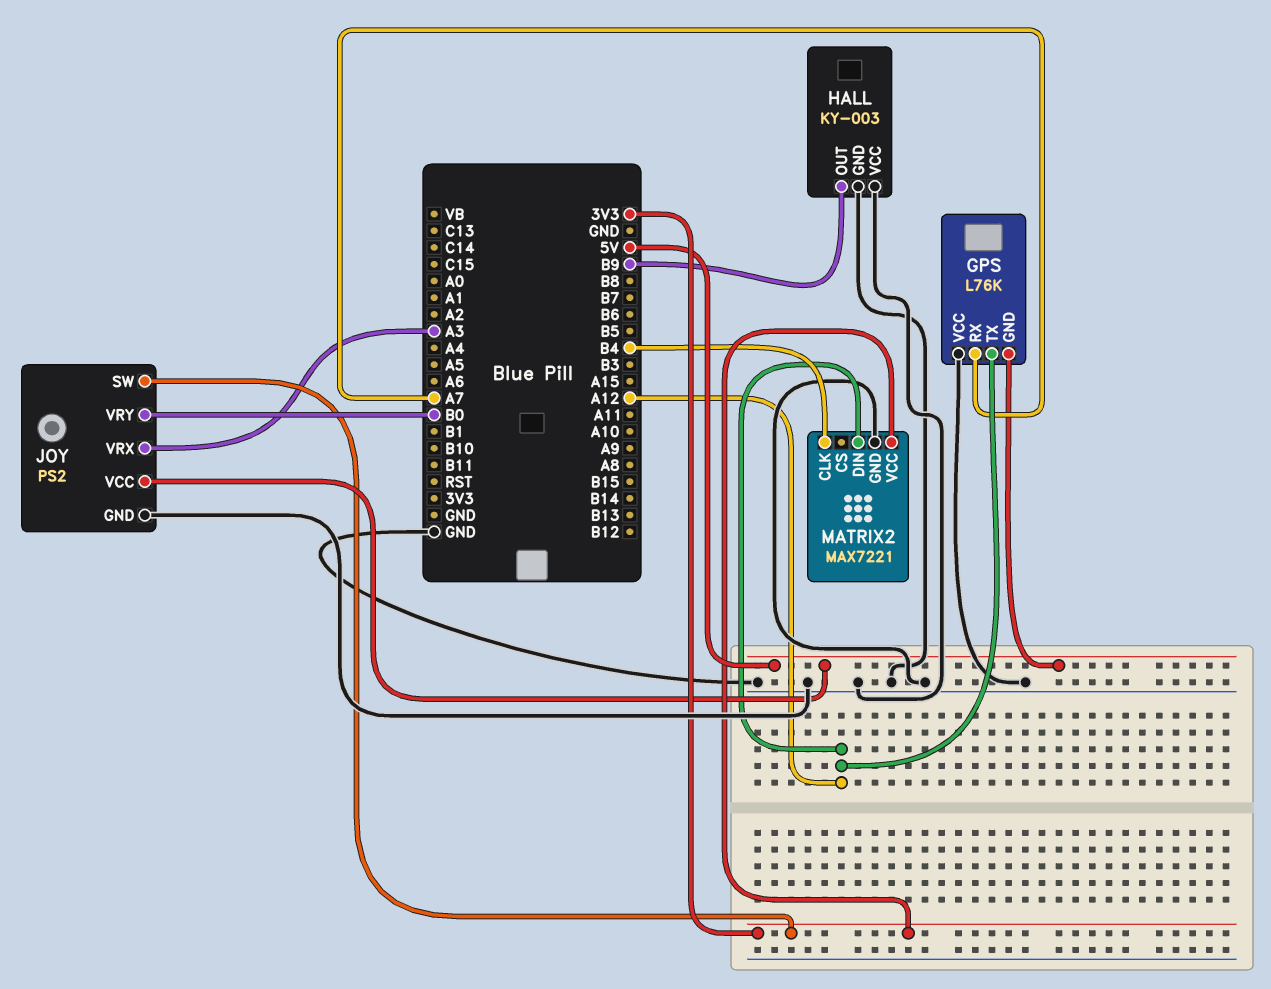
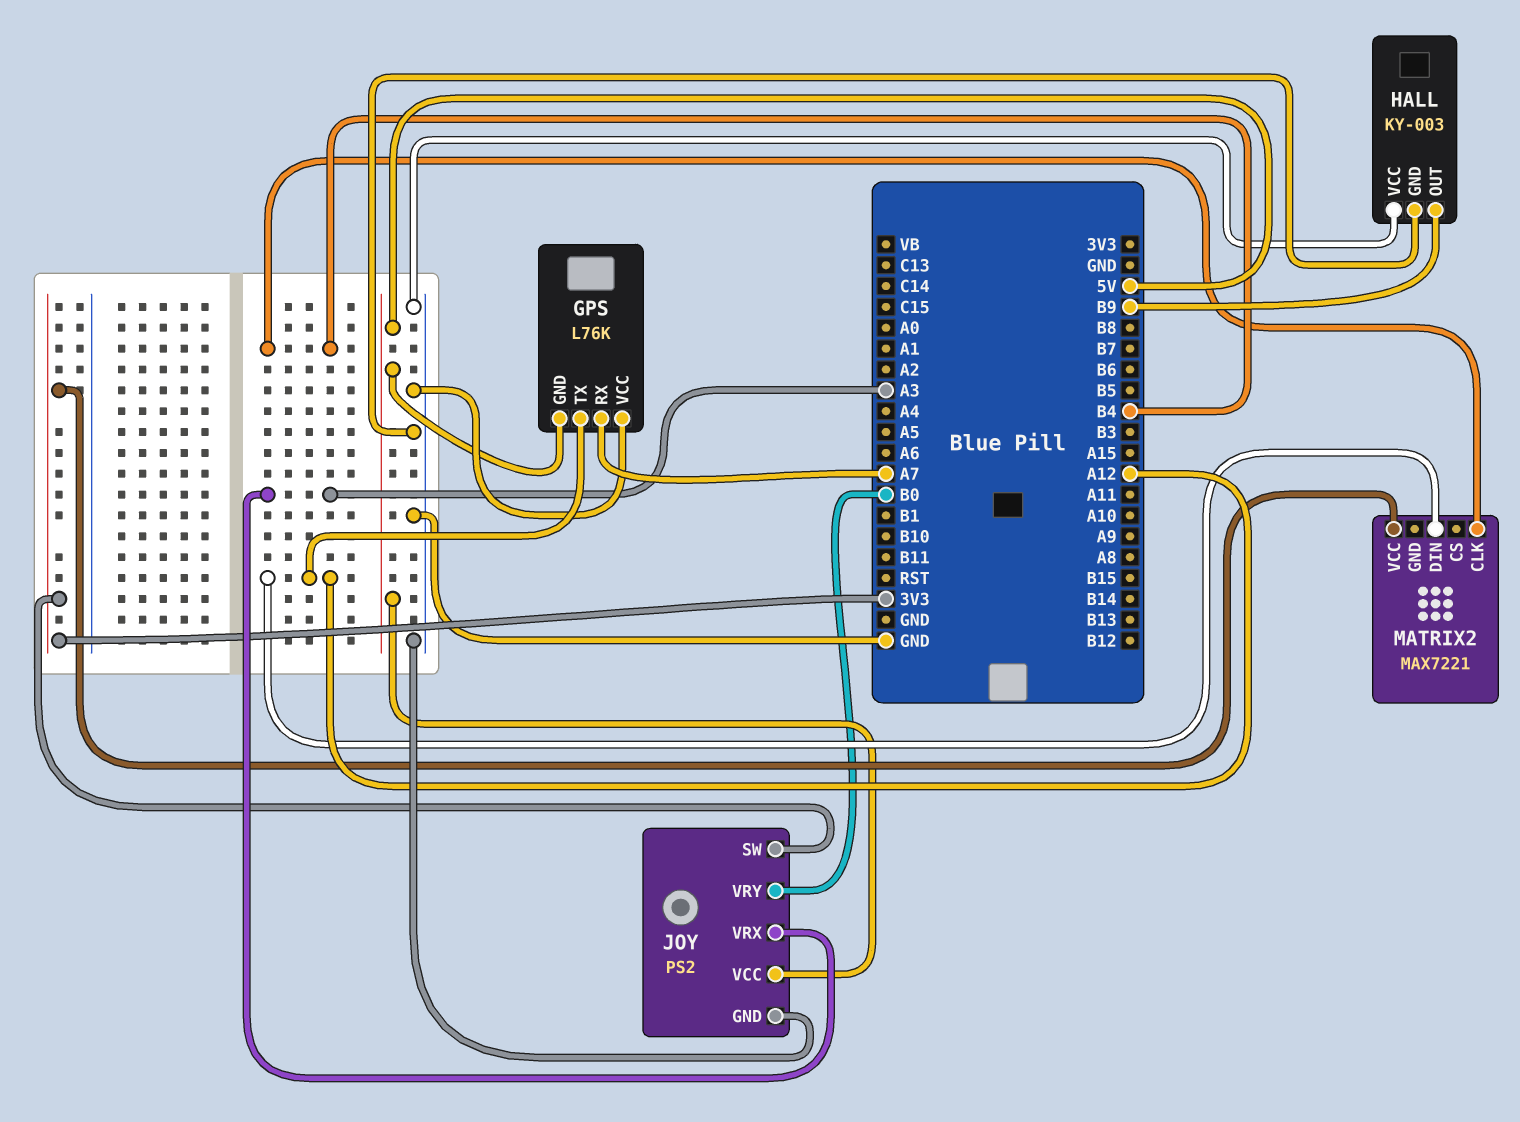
MATRIX2 pin GND: GND -> none

